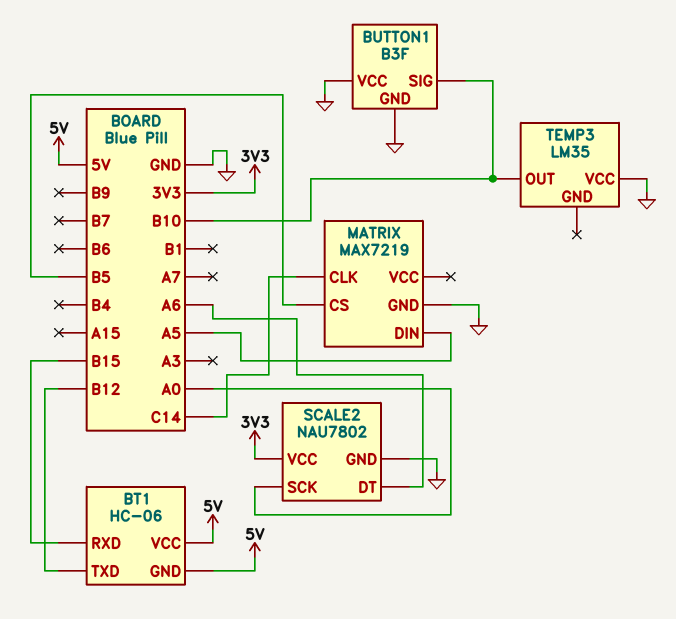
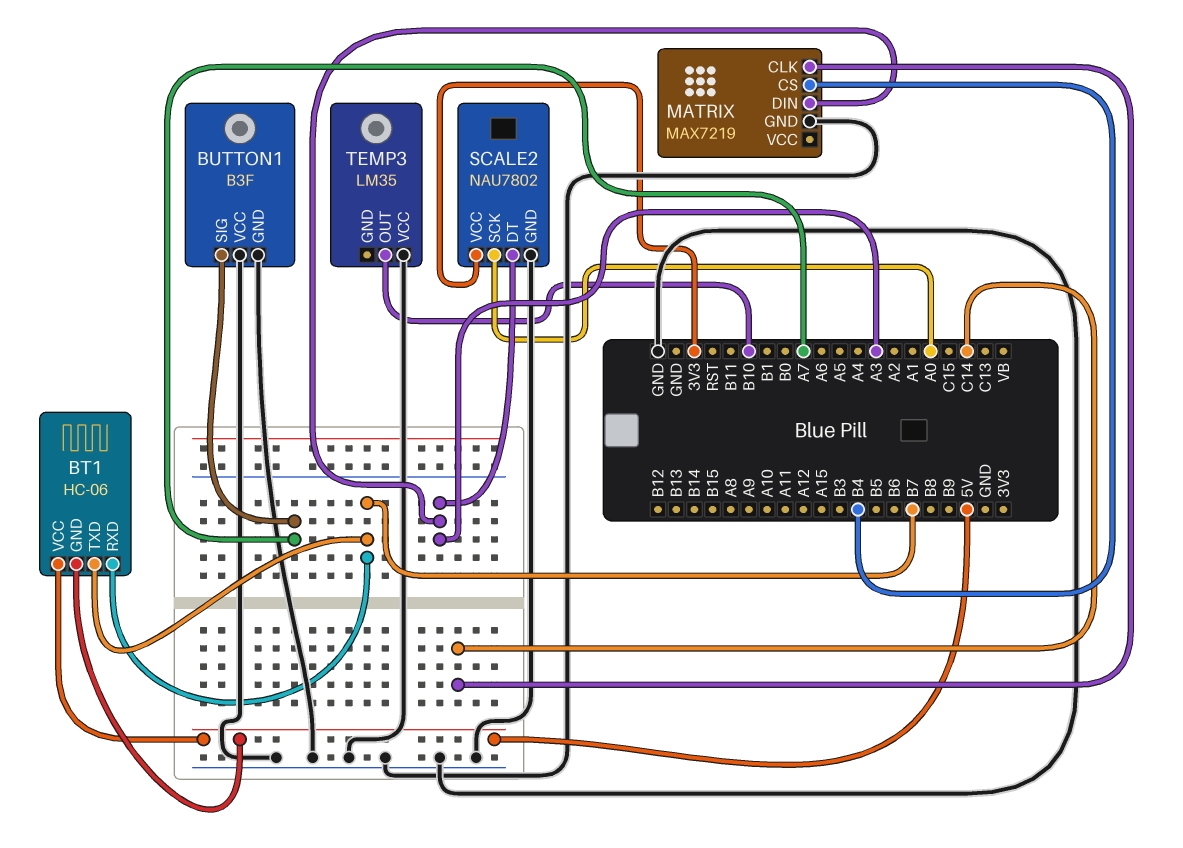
BT1 pin RXD: B15 -> B7
BT1 pin TXD: B12 -> B7
BUTTON1 pin SIG: B10 -> A7
MATRIX pin CS: B5 -> B4
MATRIX pin DIN: A5 -> A3
SCALE2 pin DT: A6 -> A3

